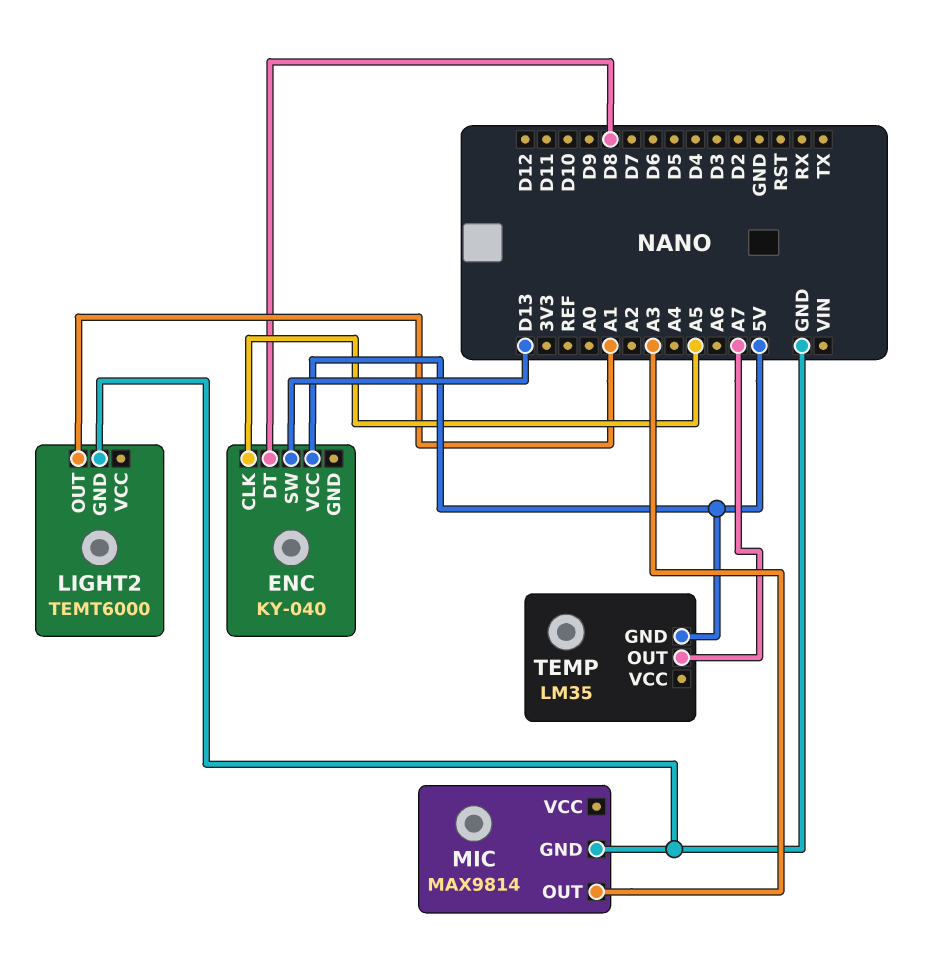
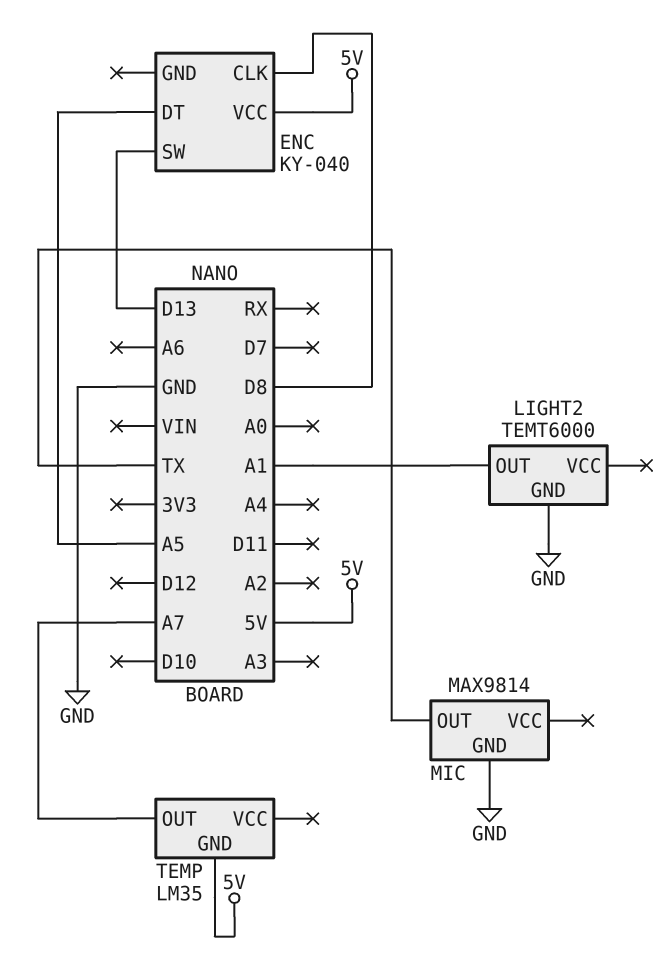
ENC pin CLK: A5 -> D8
ENC pin DT: D8 -> A5
MIC pin OUT: A3 -> TX

